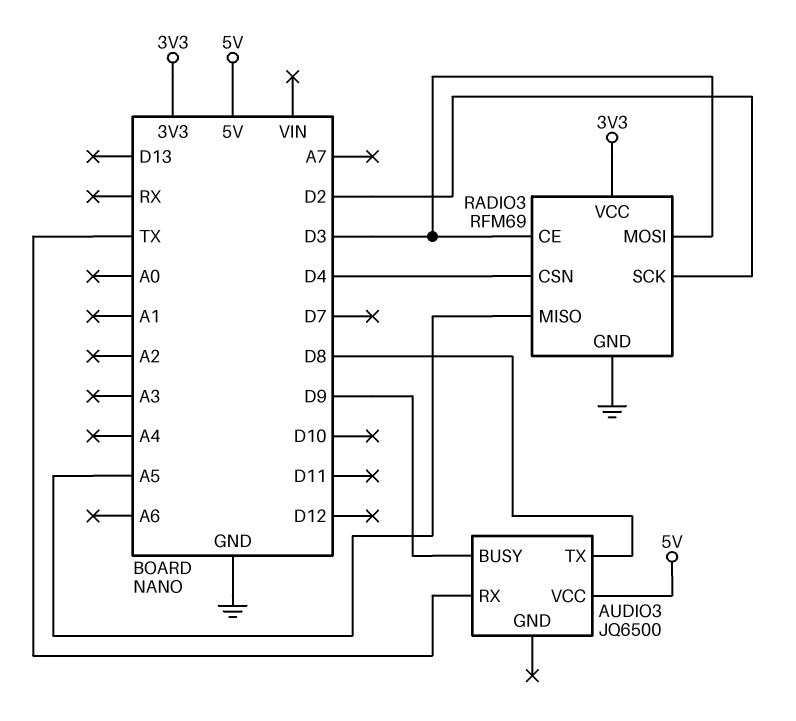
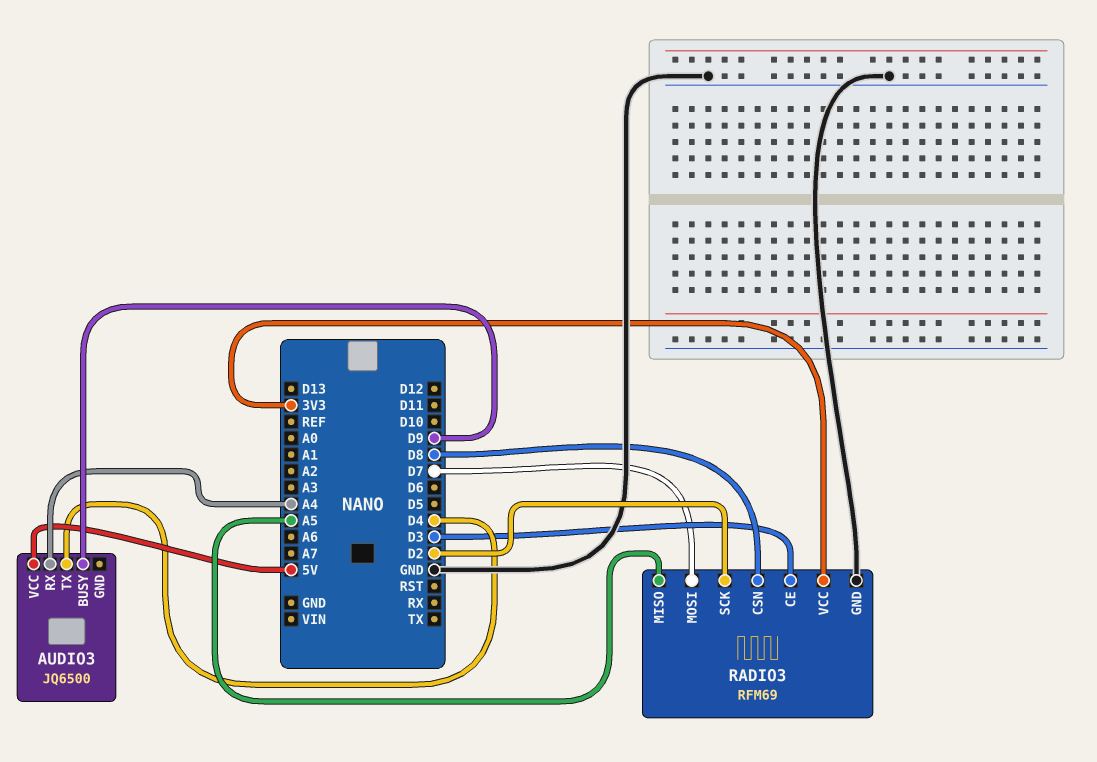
AUDIO3 pin RX: TX -> A4
AUDIO3 pin TX: D8 -> D4
RADIO3 pin CSN: D4 -> D8
RADIO3 pin MOSI: D3 -> D7

